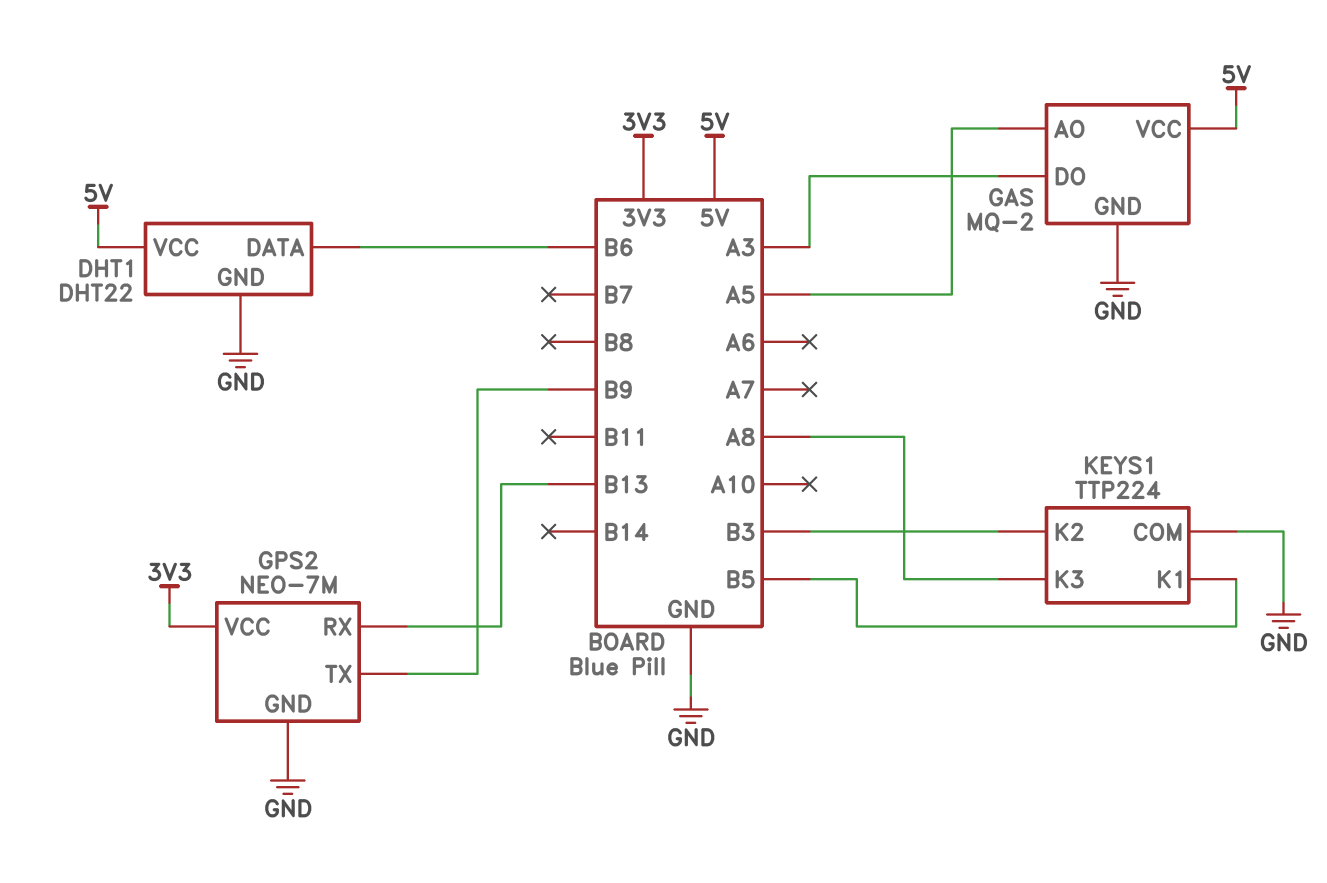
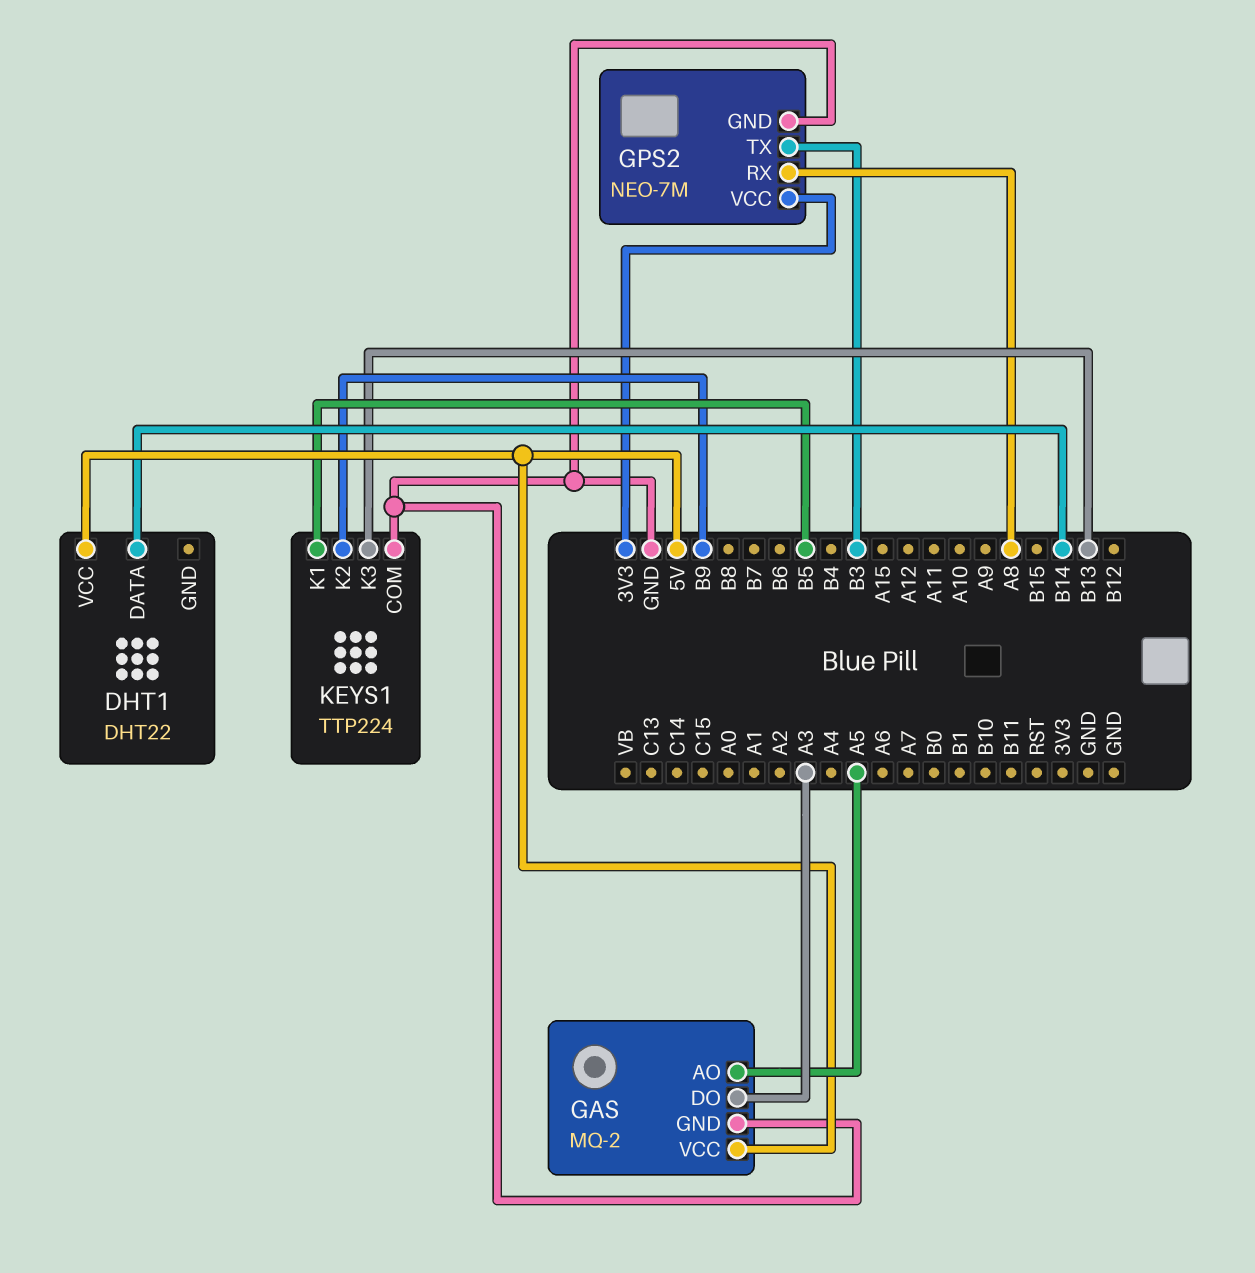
DHT1 pin DATA: B6 -> B14
DHT1 pin GND: GND -> none
GPS2 pin RX: B13 -> A8
GPS2 pin TX: B9 -> B3
KEYS1 pin K2: B3 -> B9
KEYS1 pin K3: A8 -> B13

